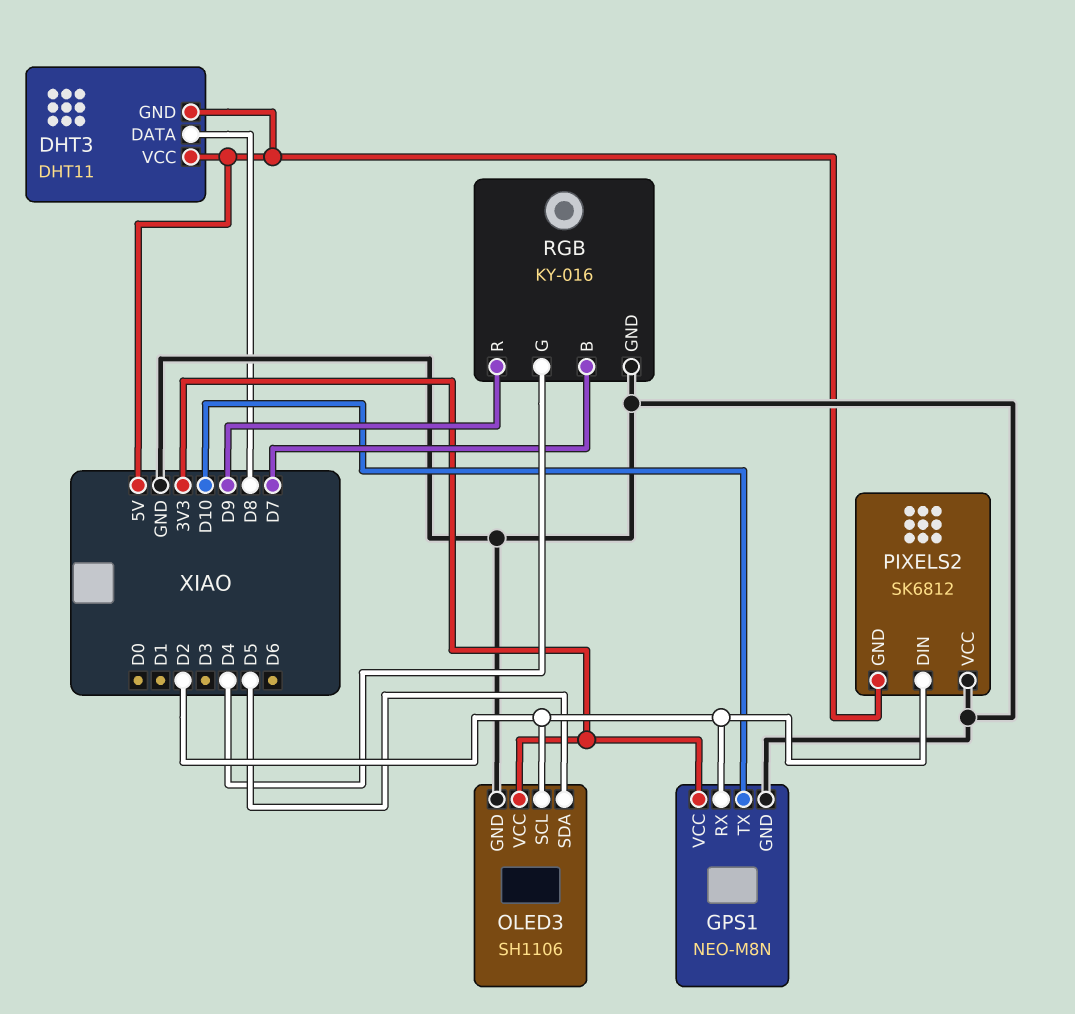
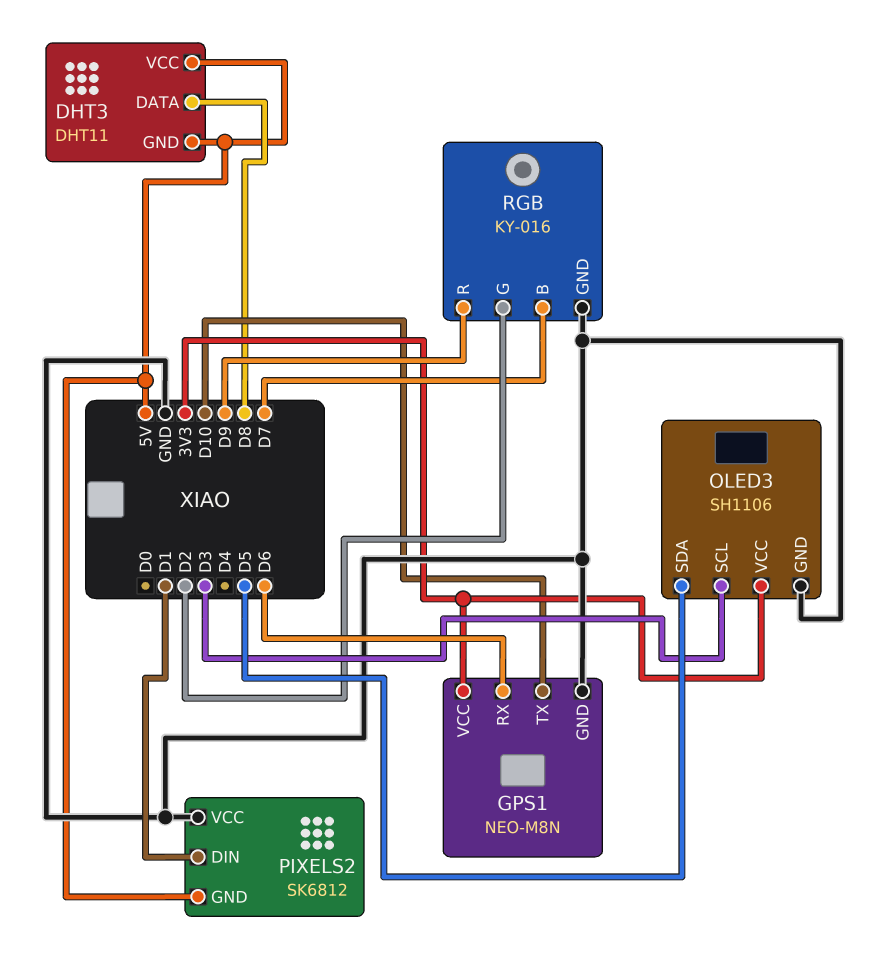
GPS1 pin RX: D2 -> D6
OLED3 pin SCL: D2 -> D3
PIXELS2 pin DIN: D2 -> D1
RGB pin G: D4 -> D2

